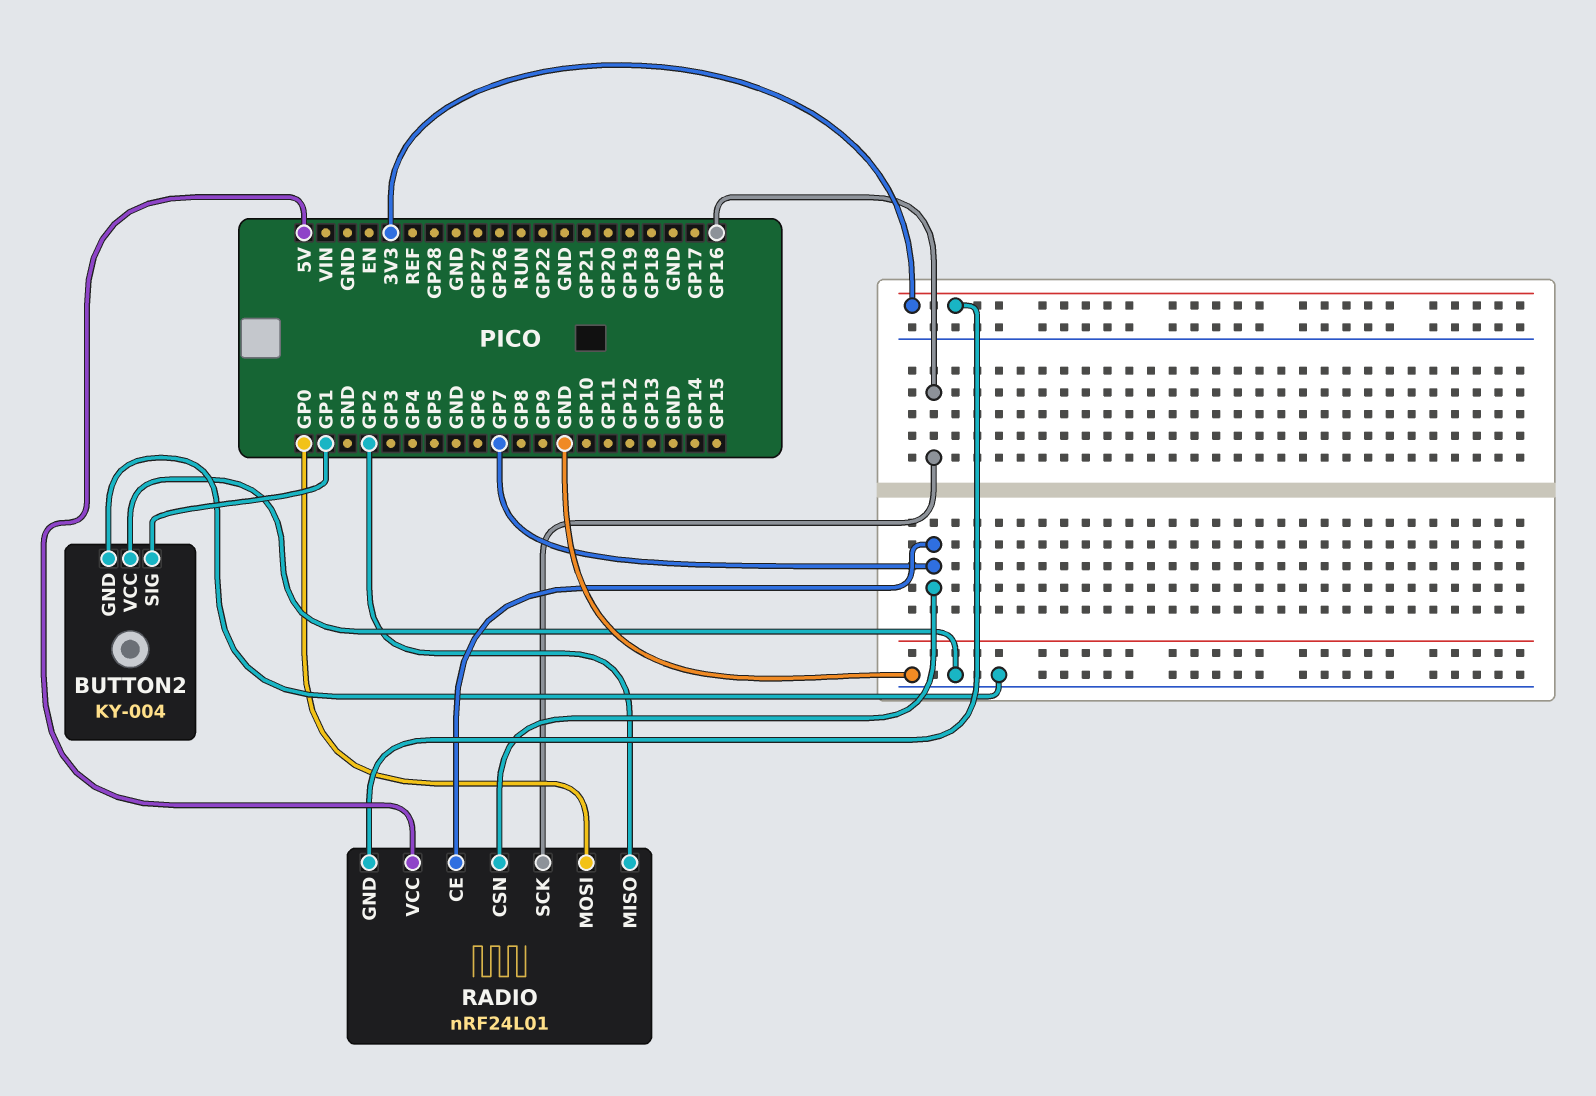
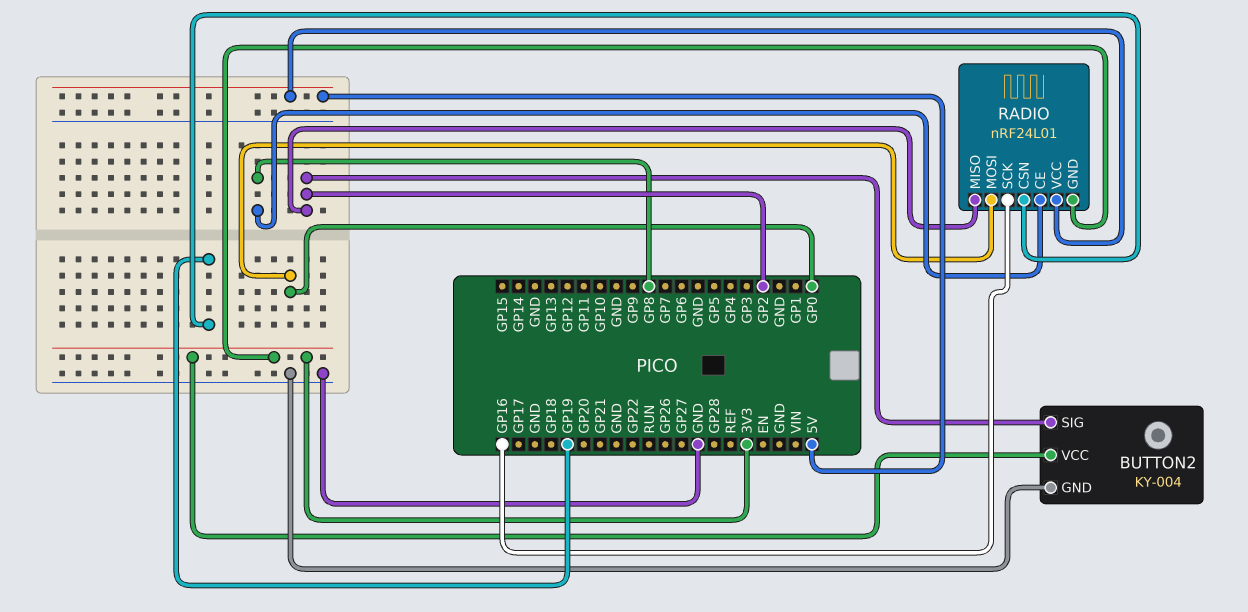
BUTTON2 pin SIG: GP1 -> GP2
BUTTON2 pin VCC: GND -> 3V3
RADIO pin CE: GP7 -> GP8
RADIO pin CSN: GP7 -> GP19

